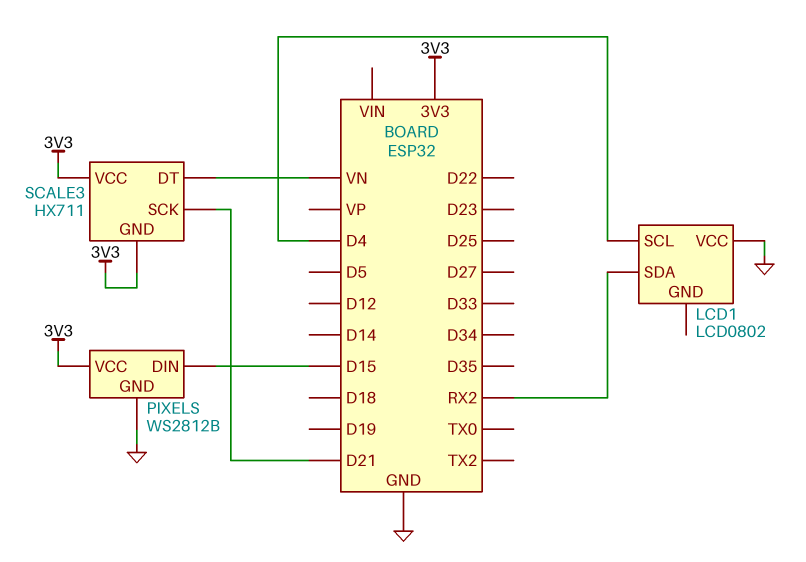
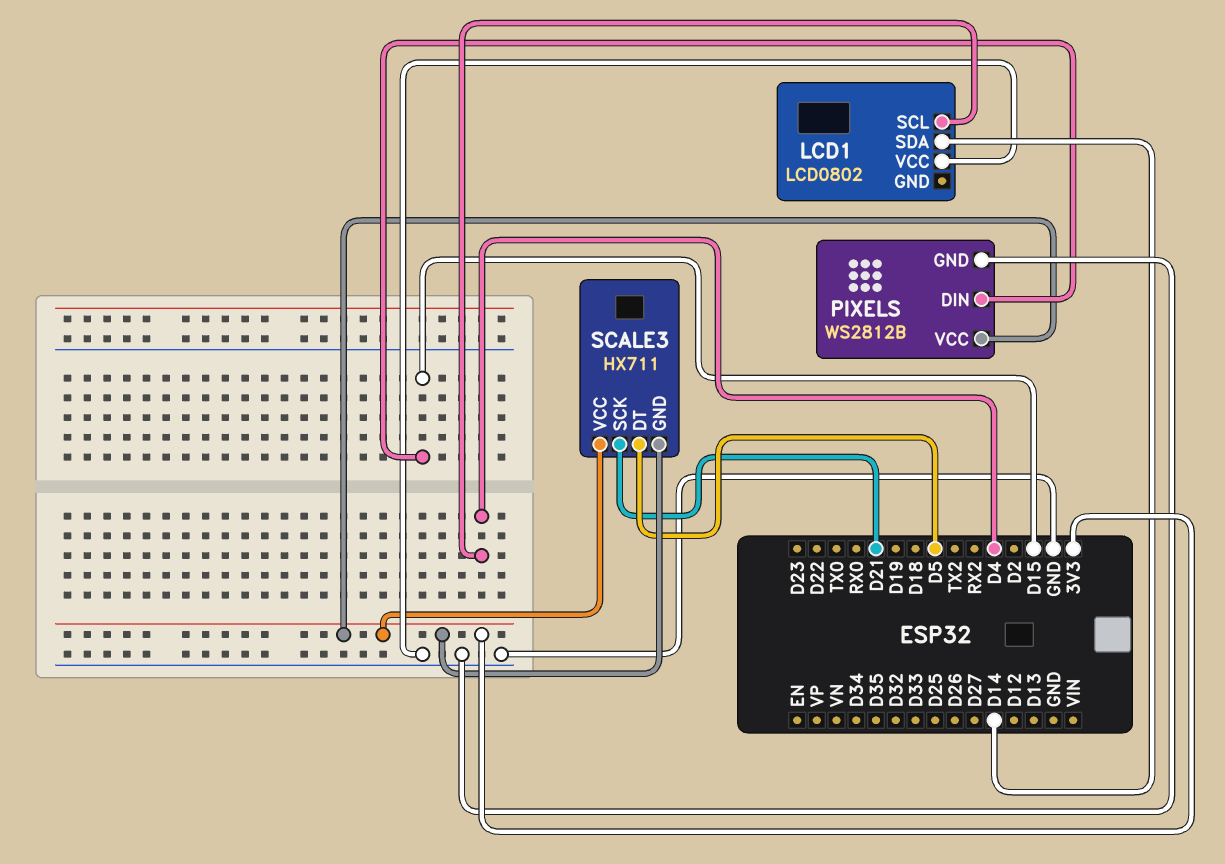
LCD1 pin SDA: RX2 -> D14
SCALE3 pin DT: VN -> D5

